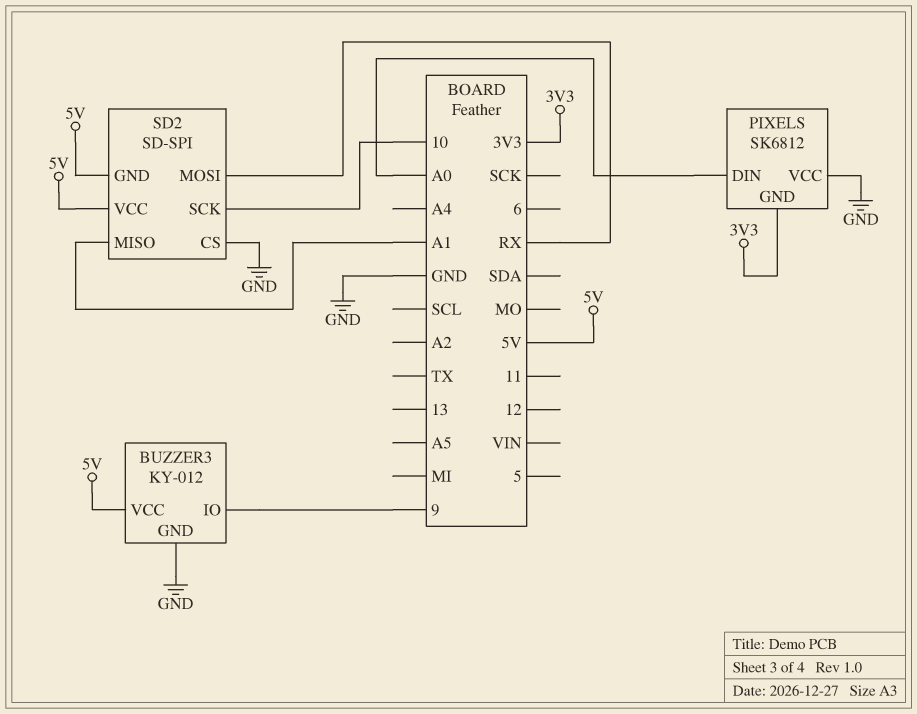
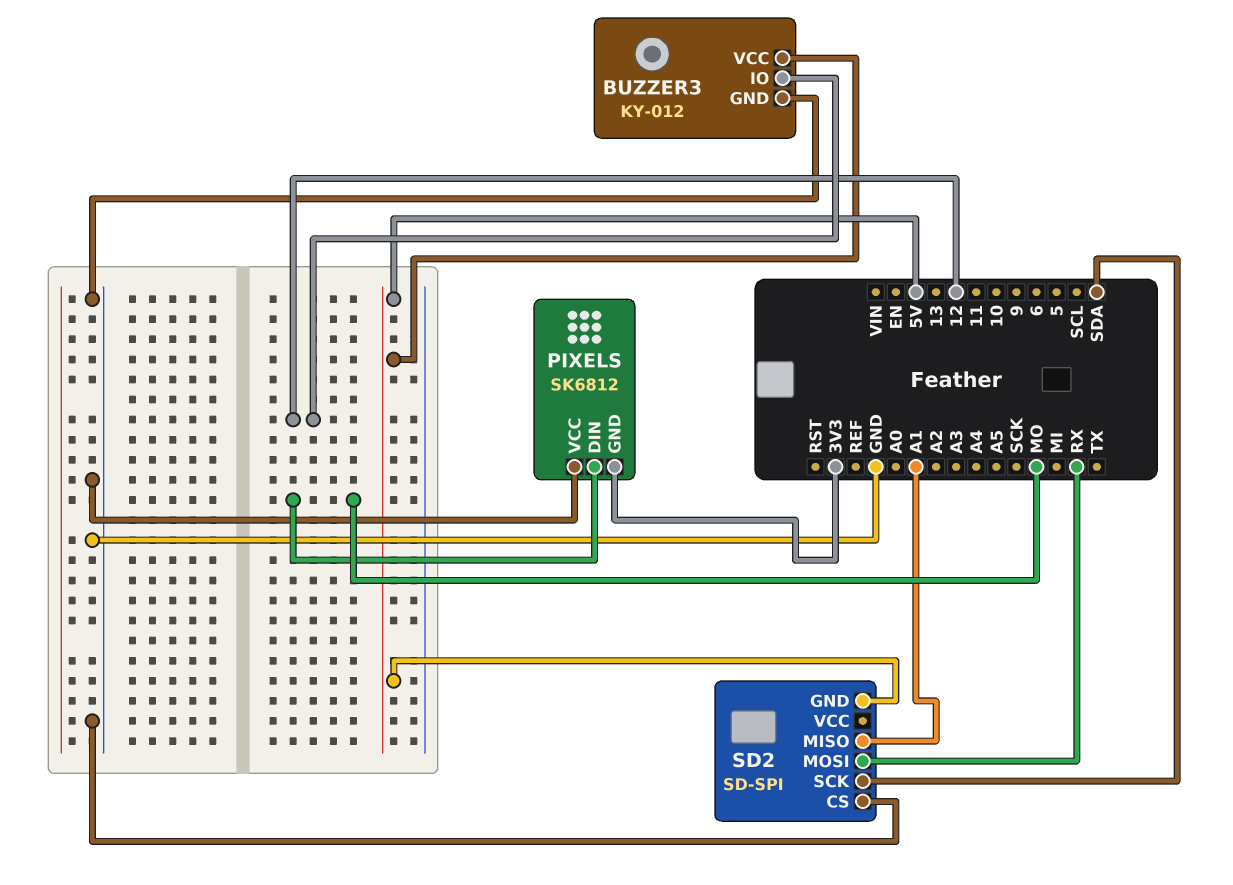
BUZZER3 pin IO: 9 -> 12
PIXELS pin DIN: A0 -> MO
SD2 pin SCK: 10 -> SDA
SD2 pin VCC: 5V -> none

